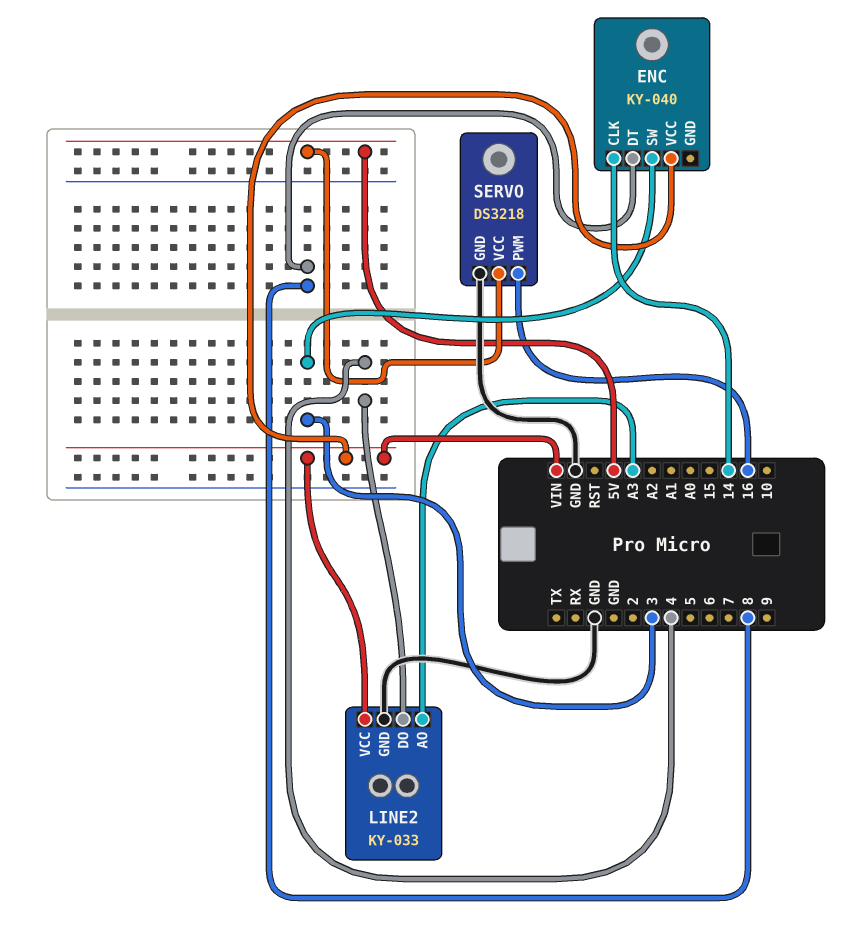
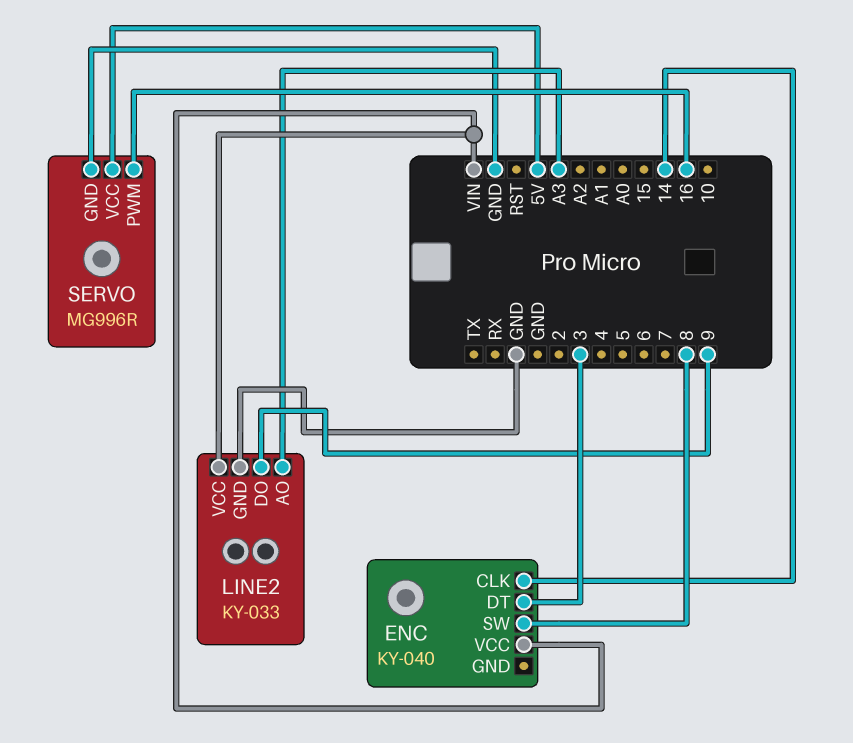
ENC pin DT: 8 -> 3
ENC pin SW: 3 -> 8
LINE2 pin DO: 4 -> 9
SERVO: DS3218 -> MG996R

